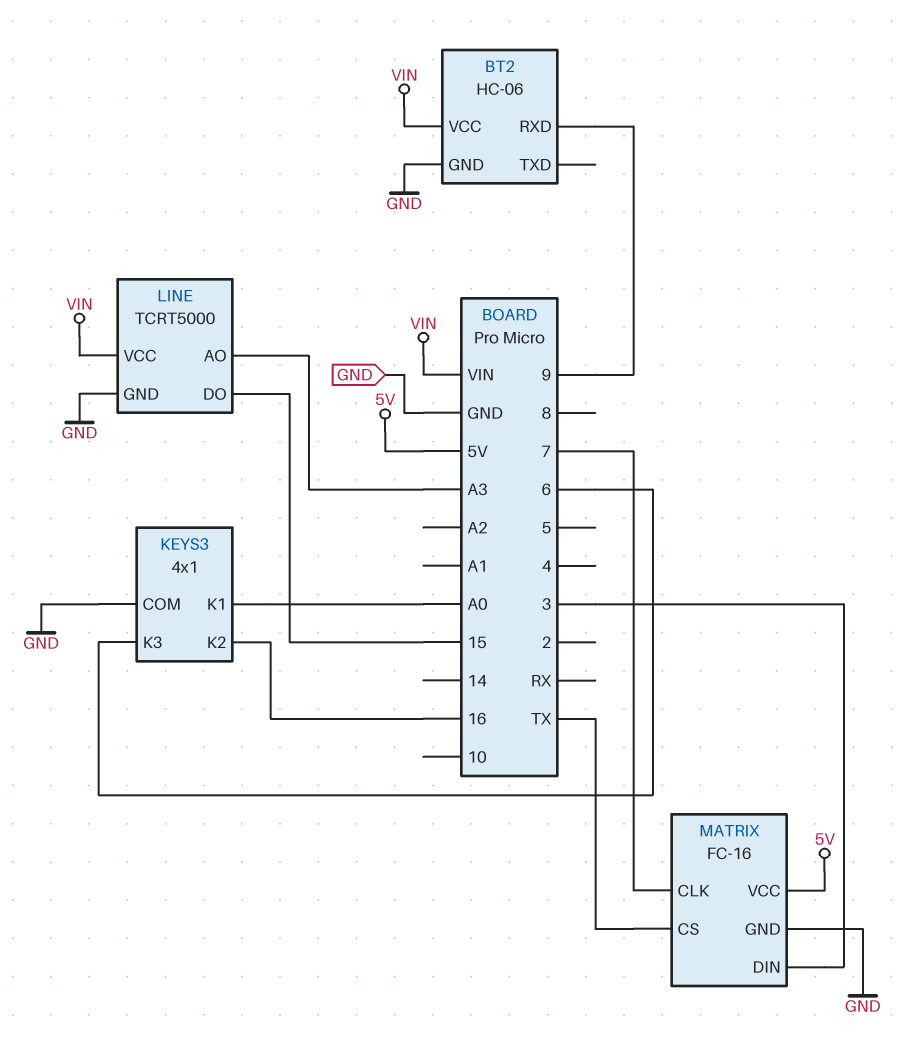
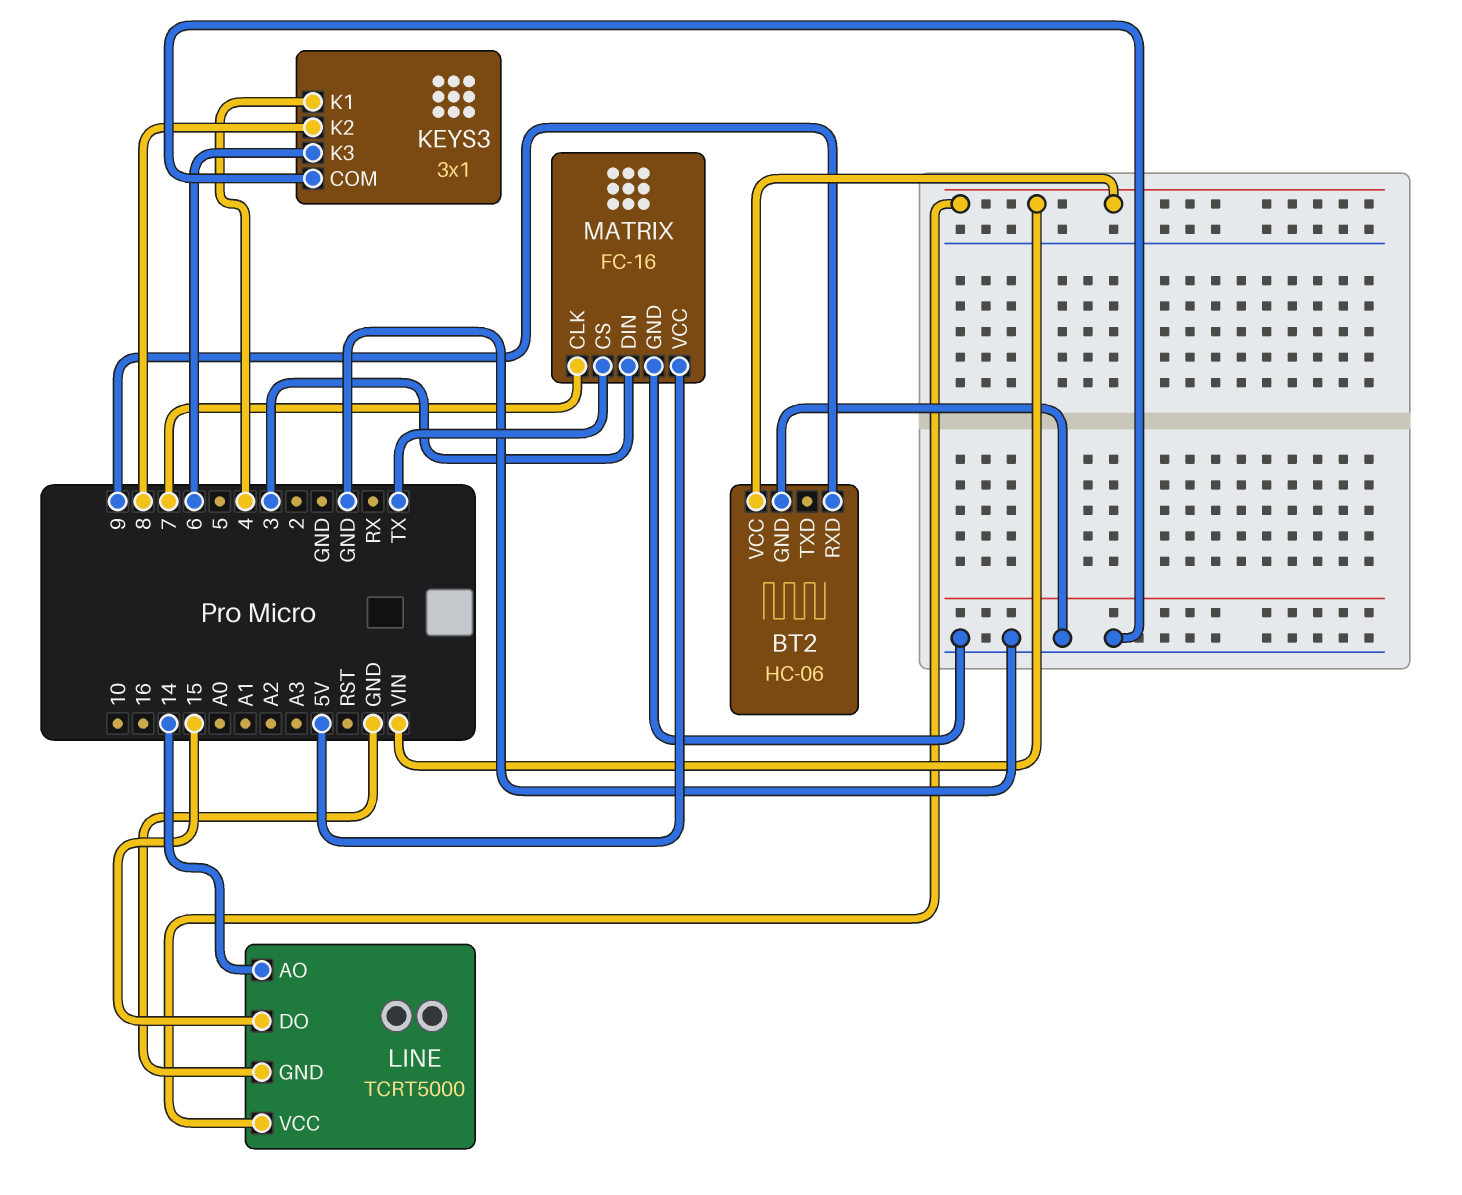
KEYS3: 4x1 -> 3x1
KEYS3 pin K1: A0 -> 4
KEYS3 pin K2: 16 -> 8
LINE pin AO: A3 -> 14

